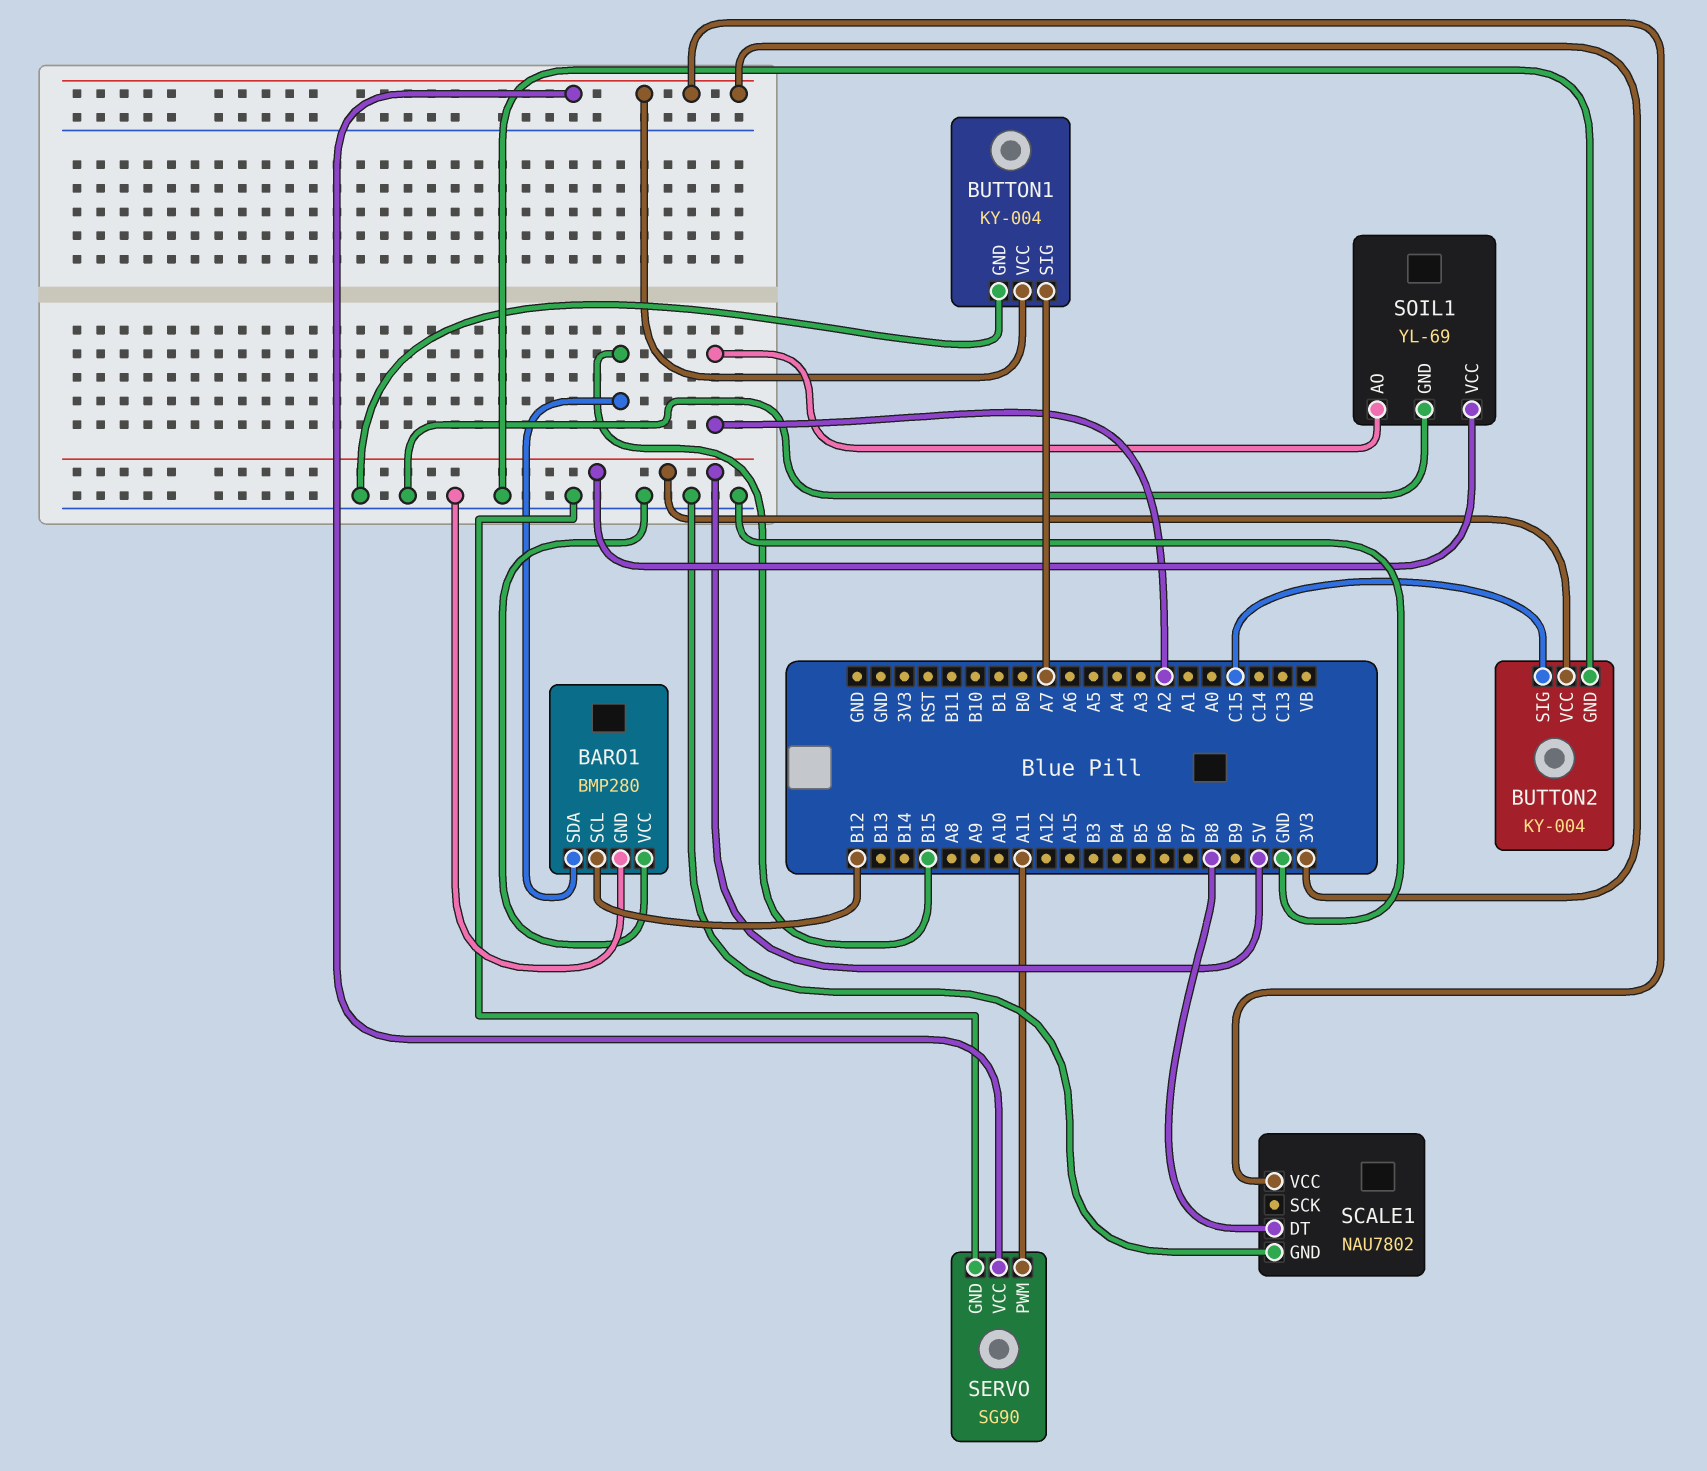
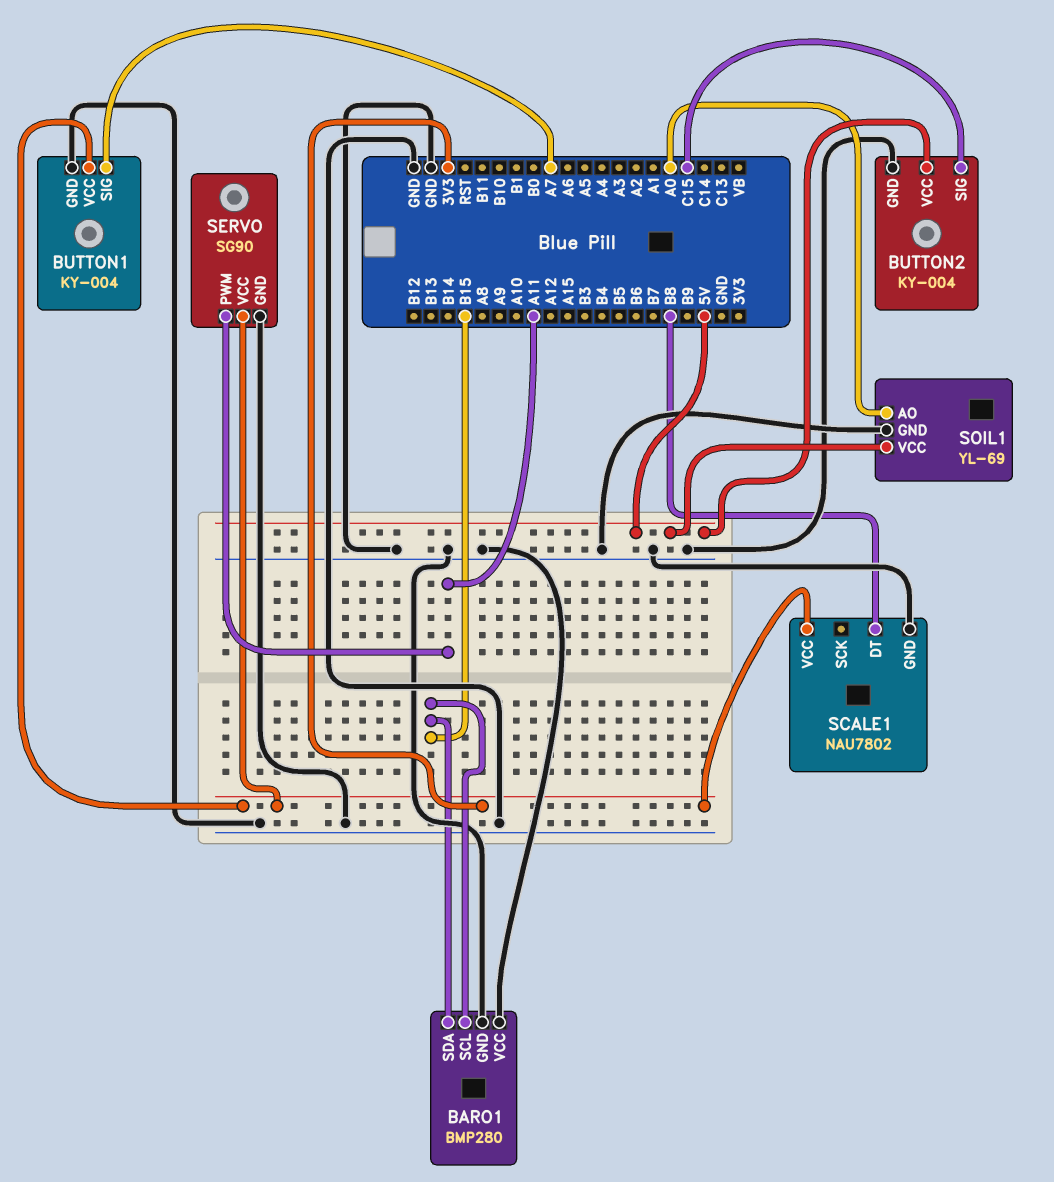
BARO1 pin SCL: B12 -> B15
SOIL1 pin AO: A2 -> A0

